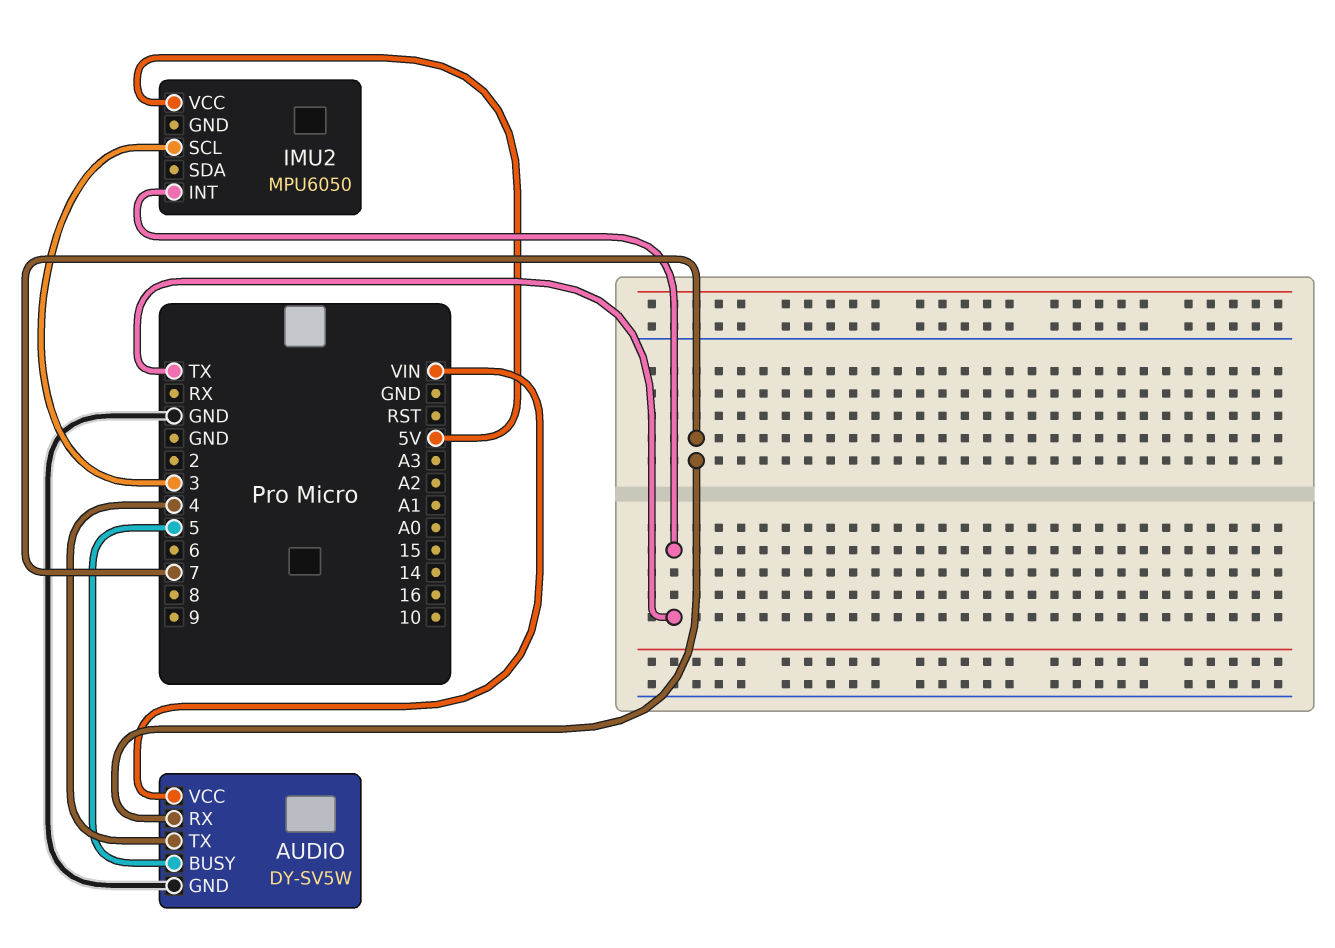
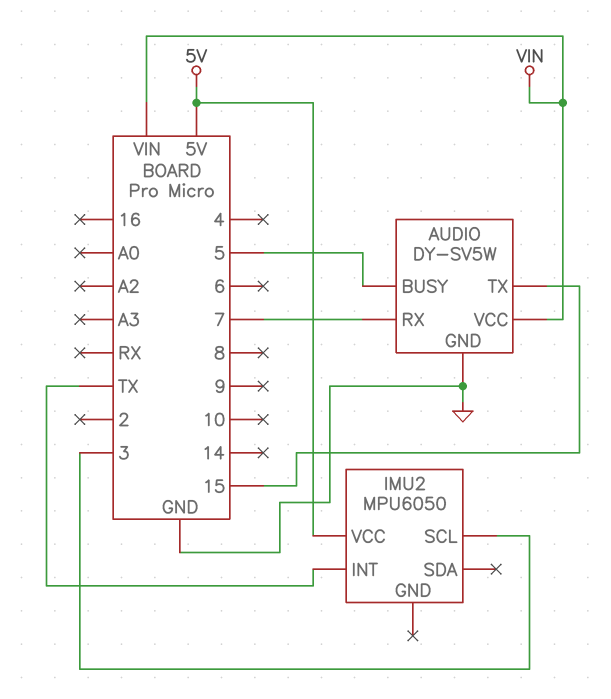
AUDIO pin TX: 4 -> 15

